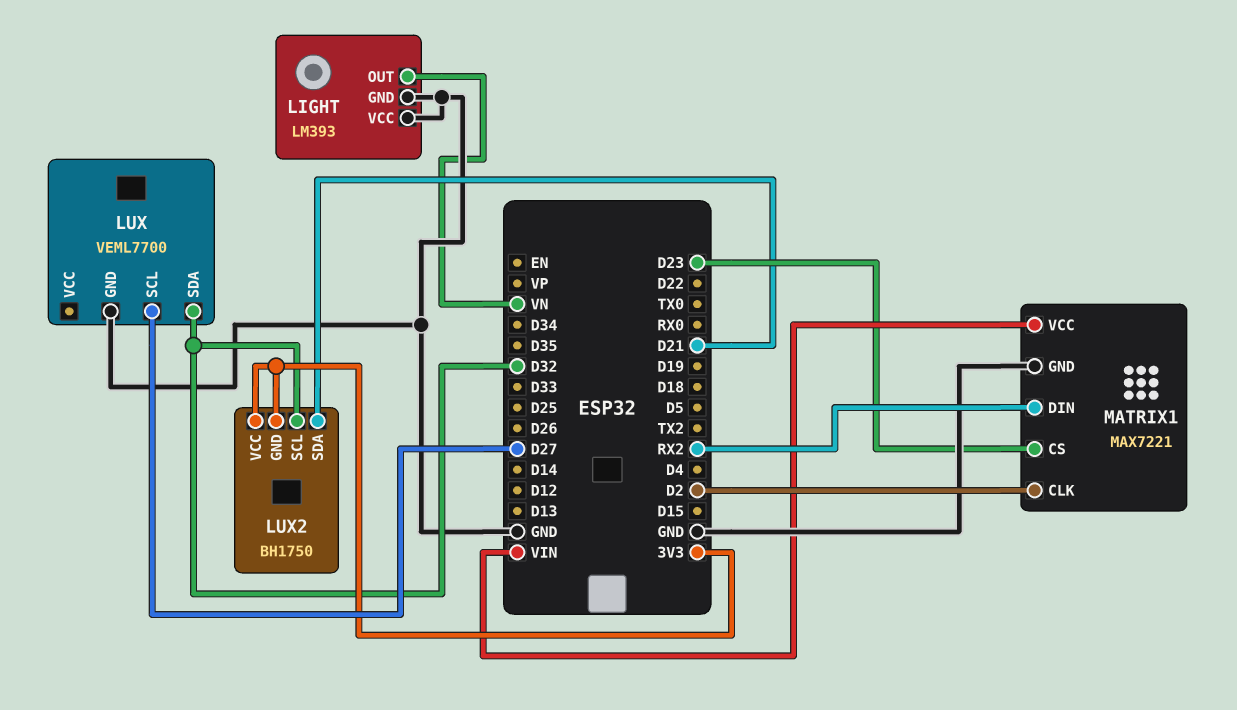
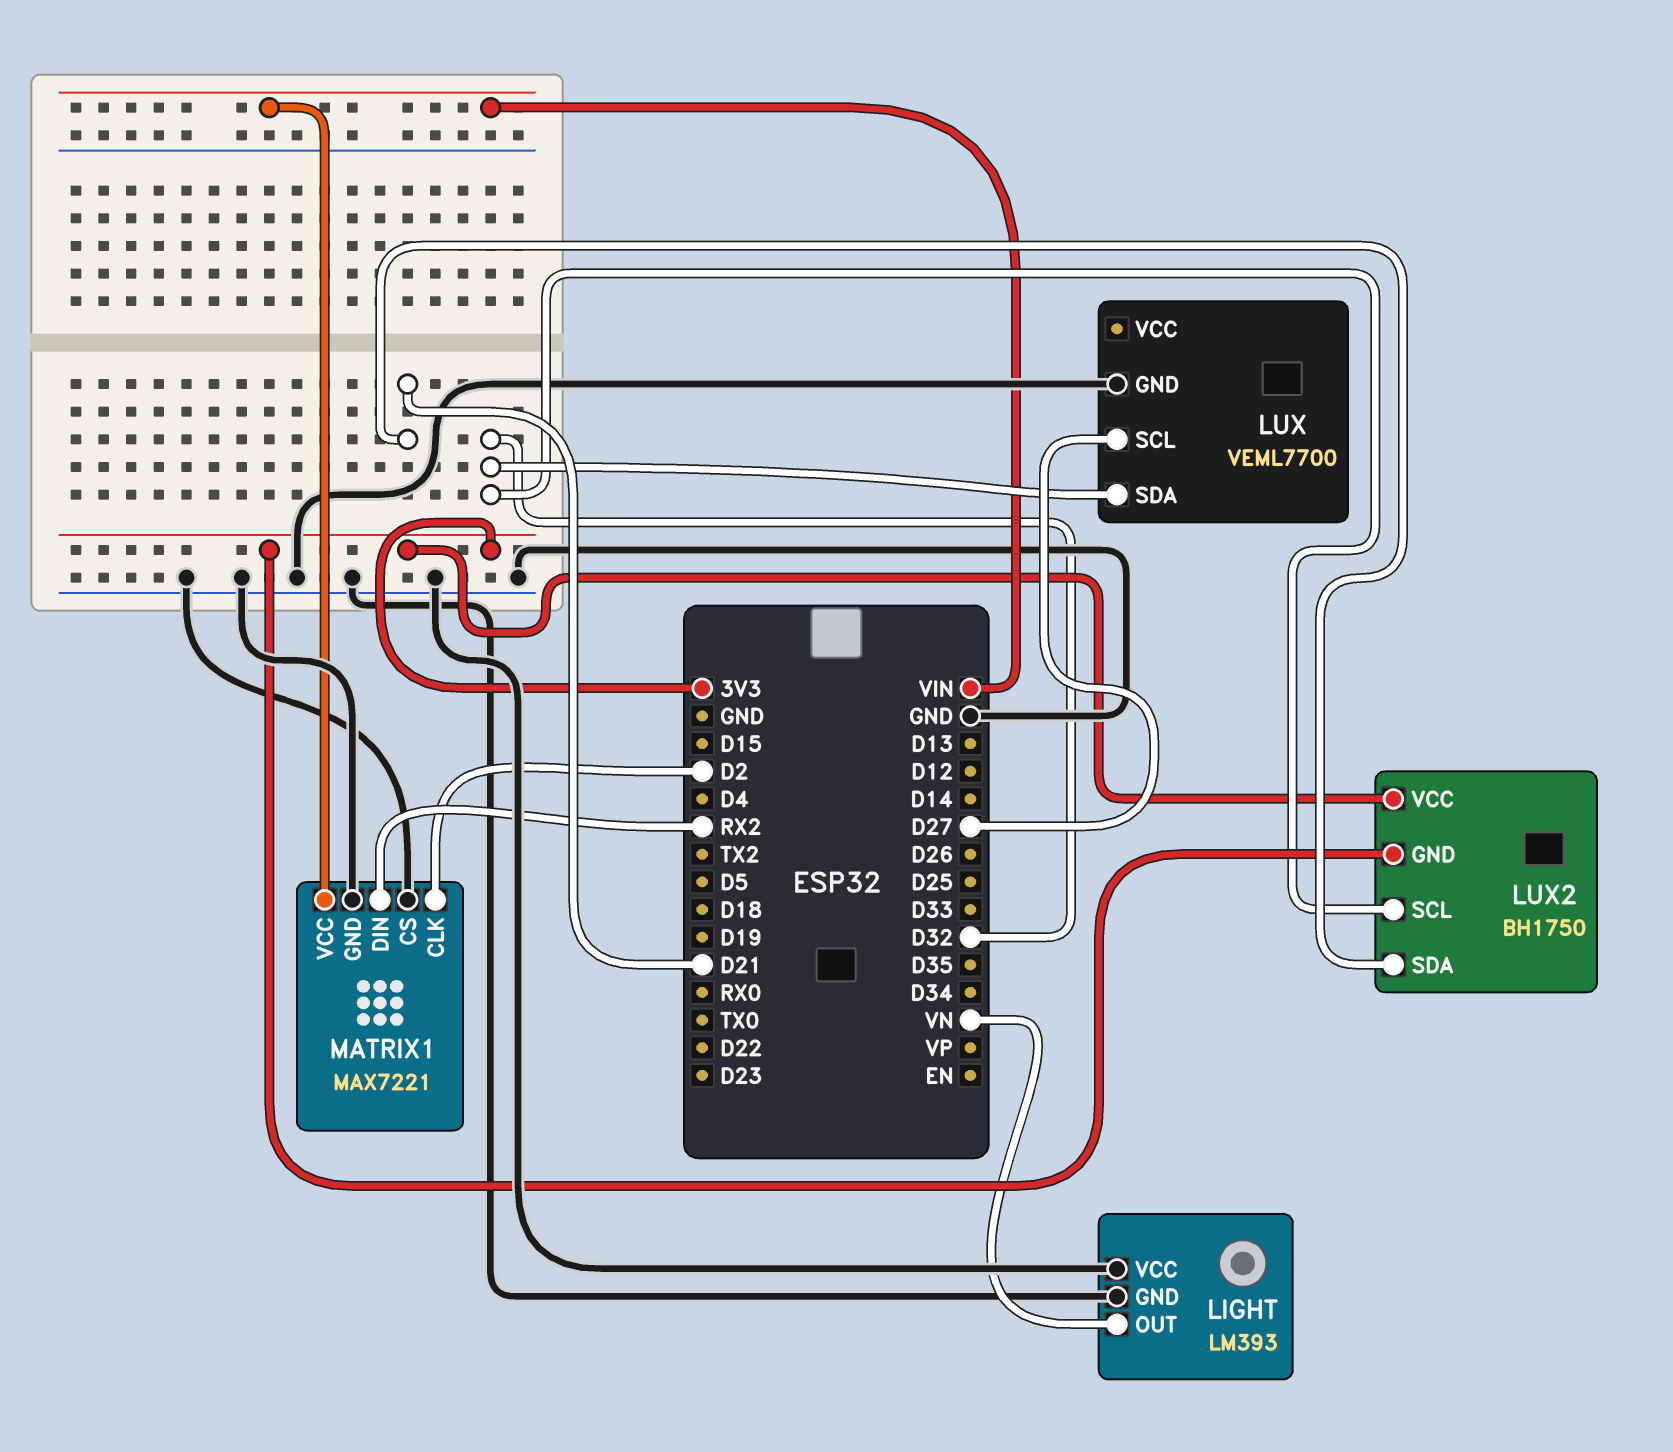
MATRIX1 pin CS: D23 -> GND

